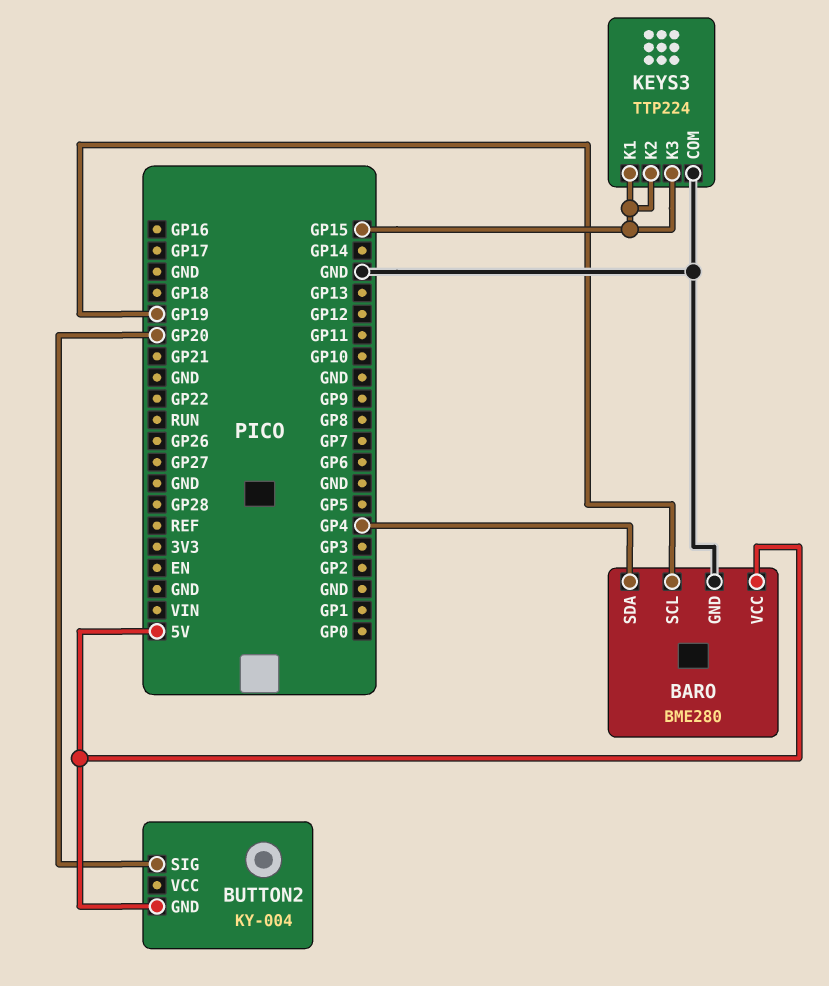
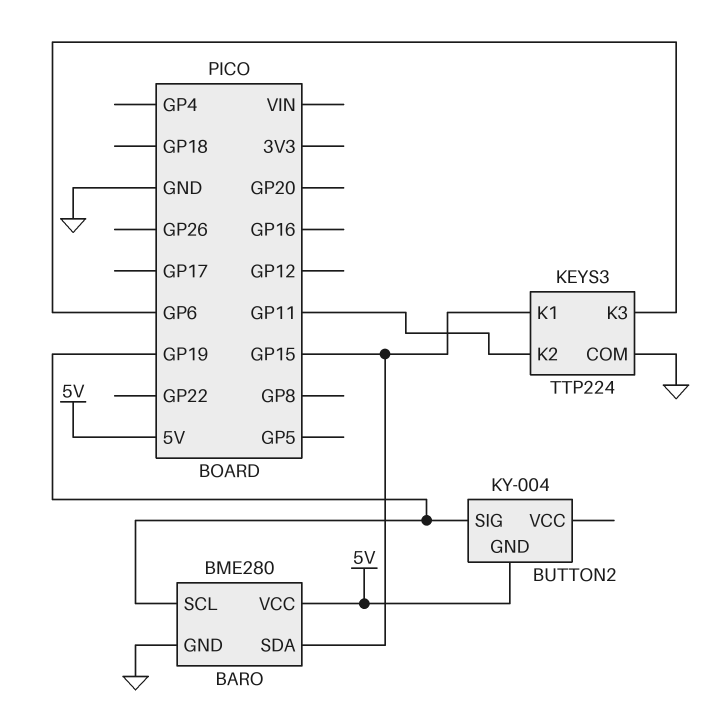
BARO pin SDA: GP4 -> GP15
BUTTON2 pin SIG: GP20 -> GP19
KEYS3 pin K2: GP15 -> GP11
KEYS3 pin K3: GP15 -> GP6

